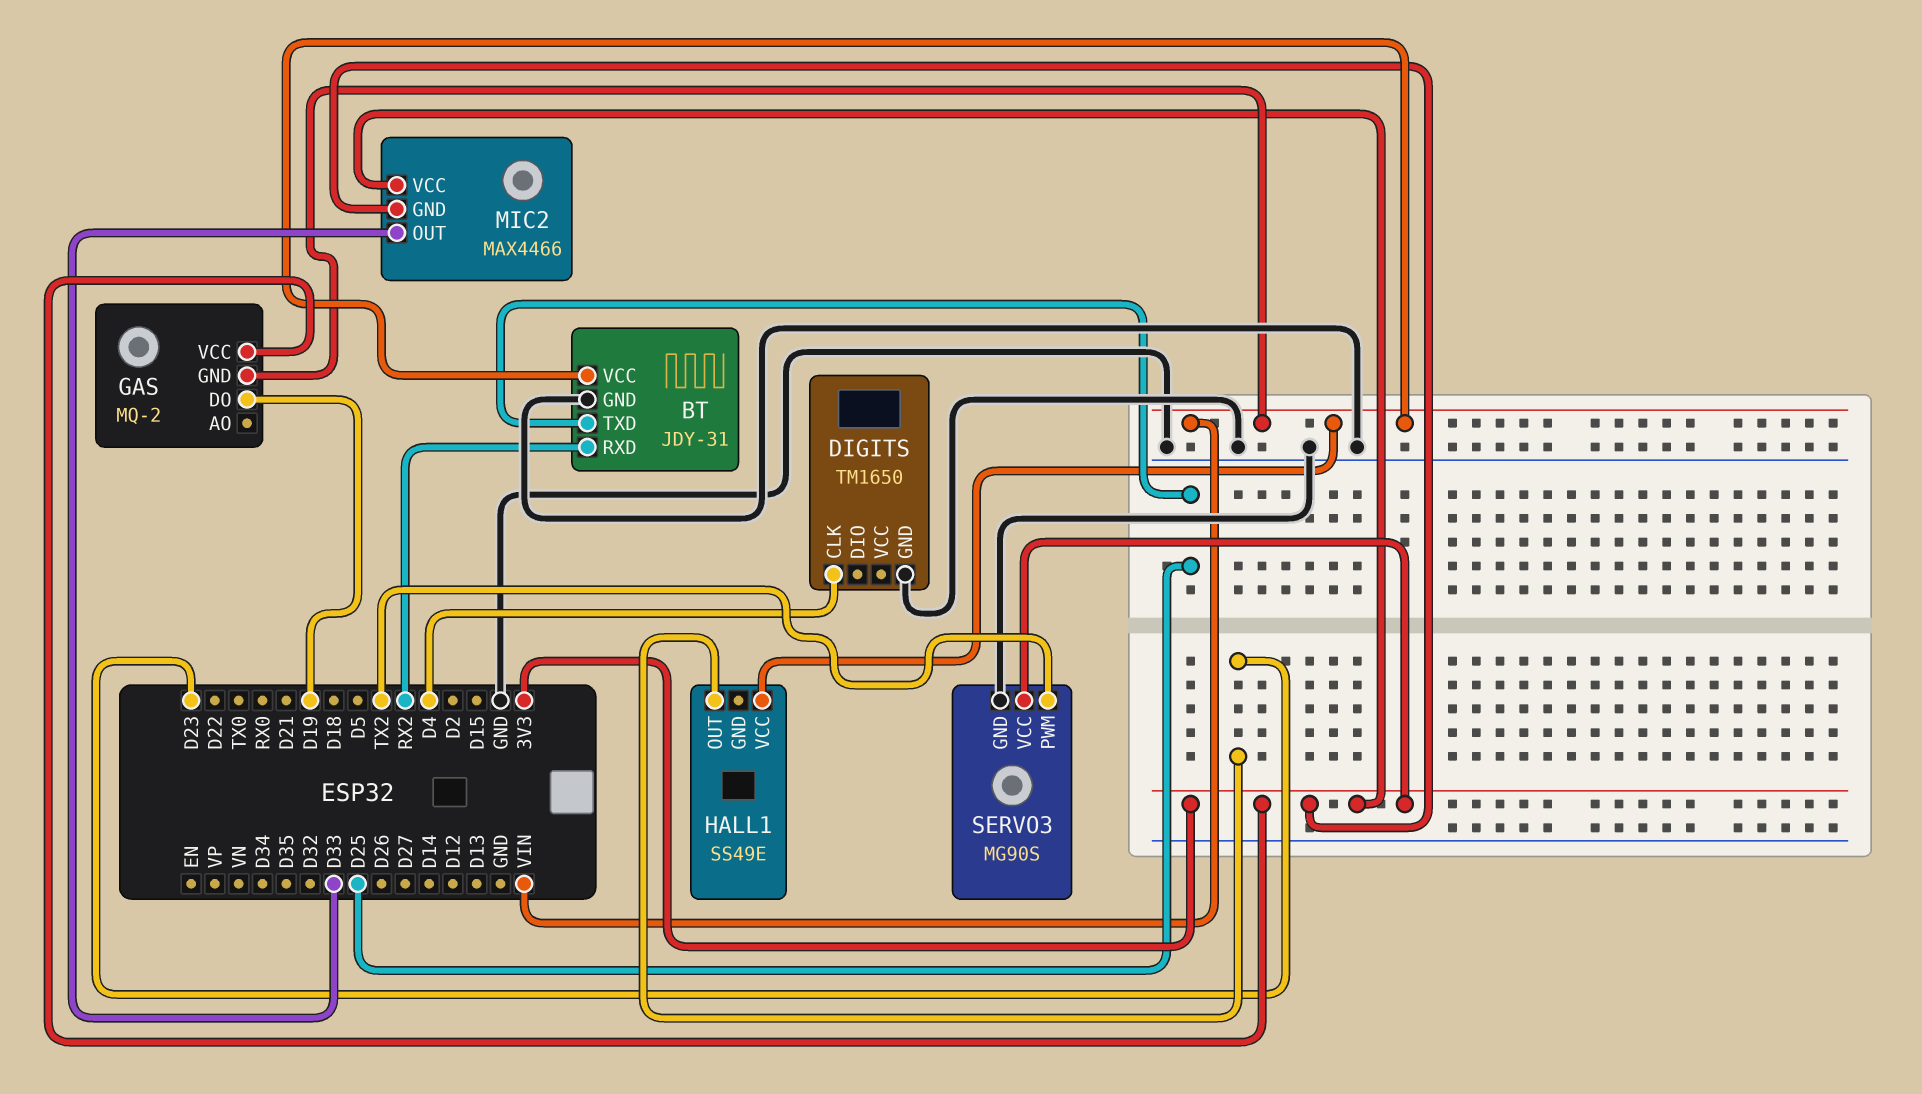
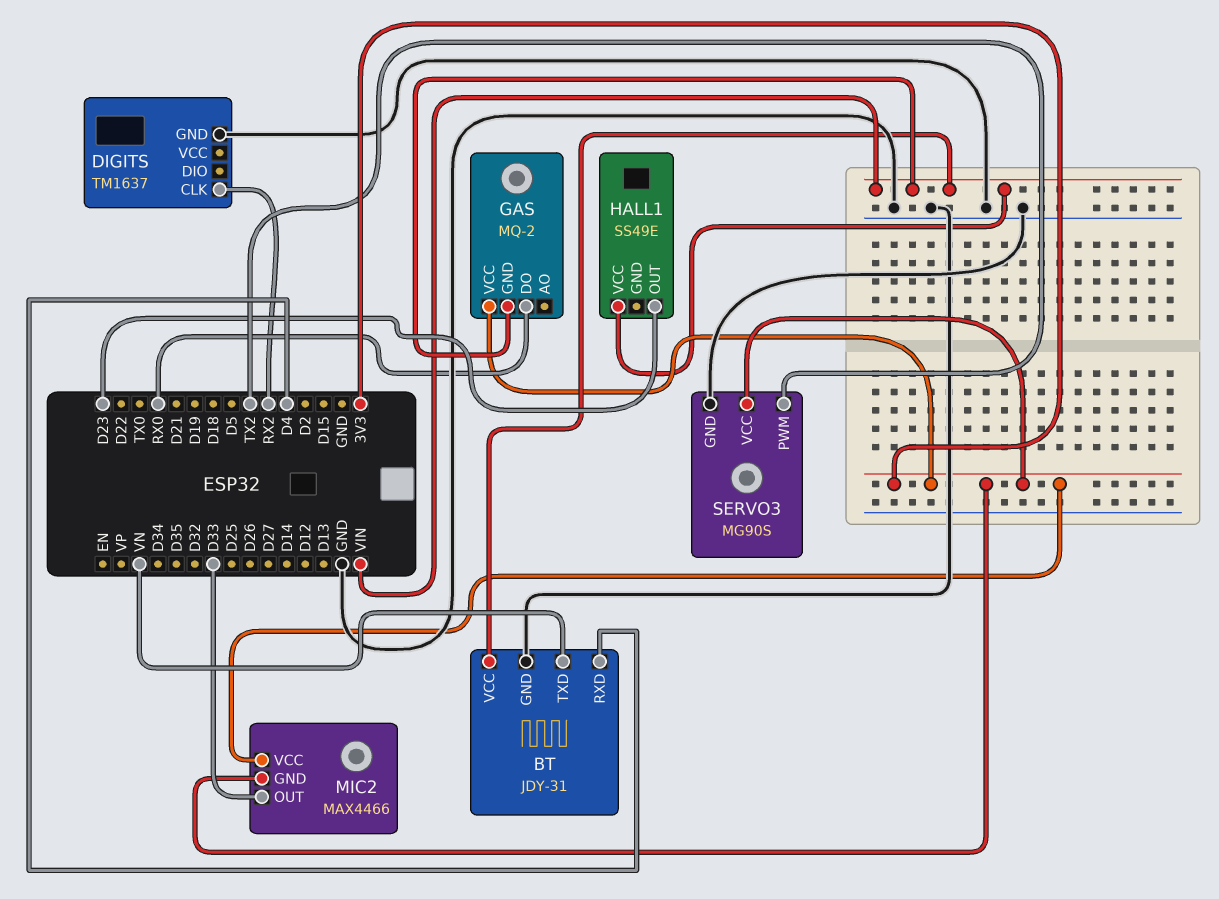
BT pin RXD: RX2 -> D4
BT pin TXD: D25 -> VN
DIGITS: TM1650 -> TM1637
DIGITS pin CLK: D4 -> RX2
GAS pin DO: D19 -> RX0

